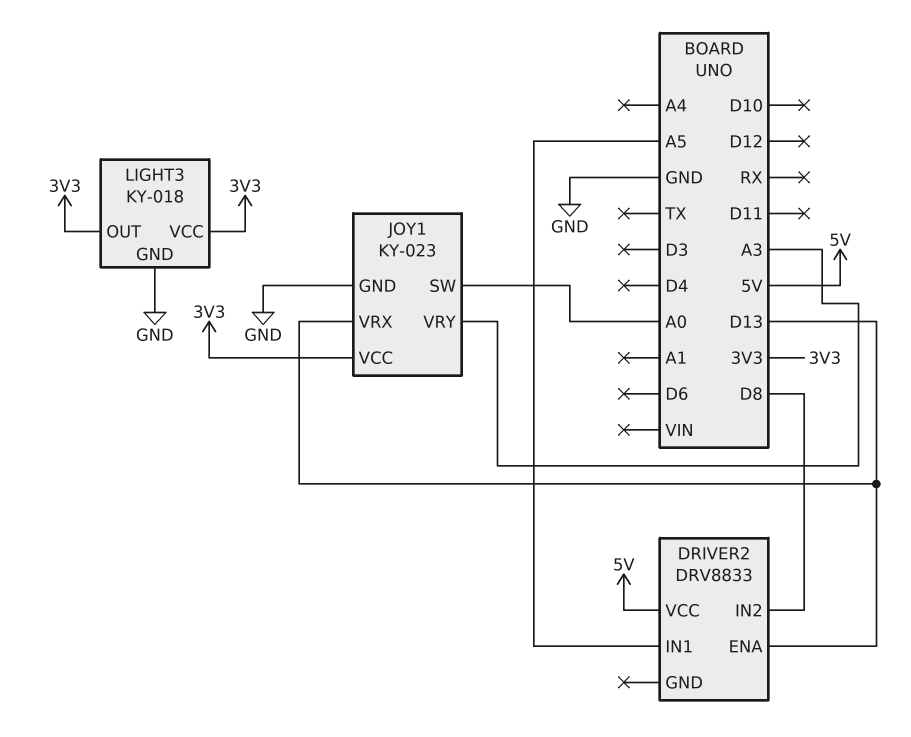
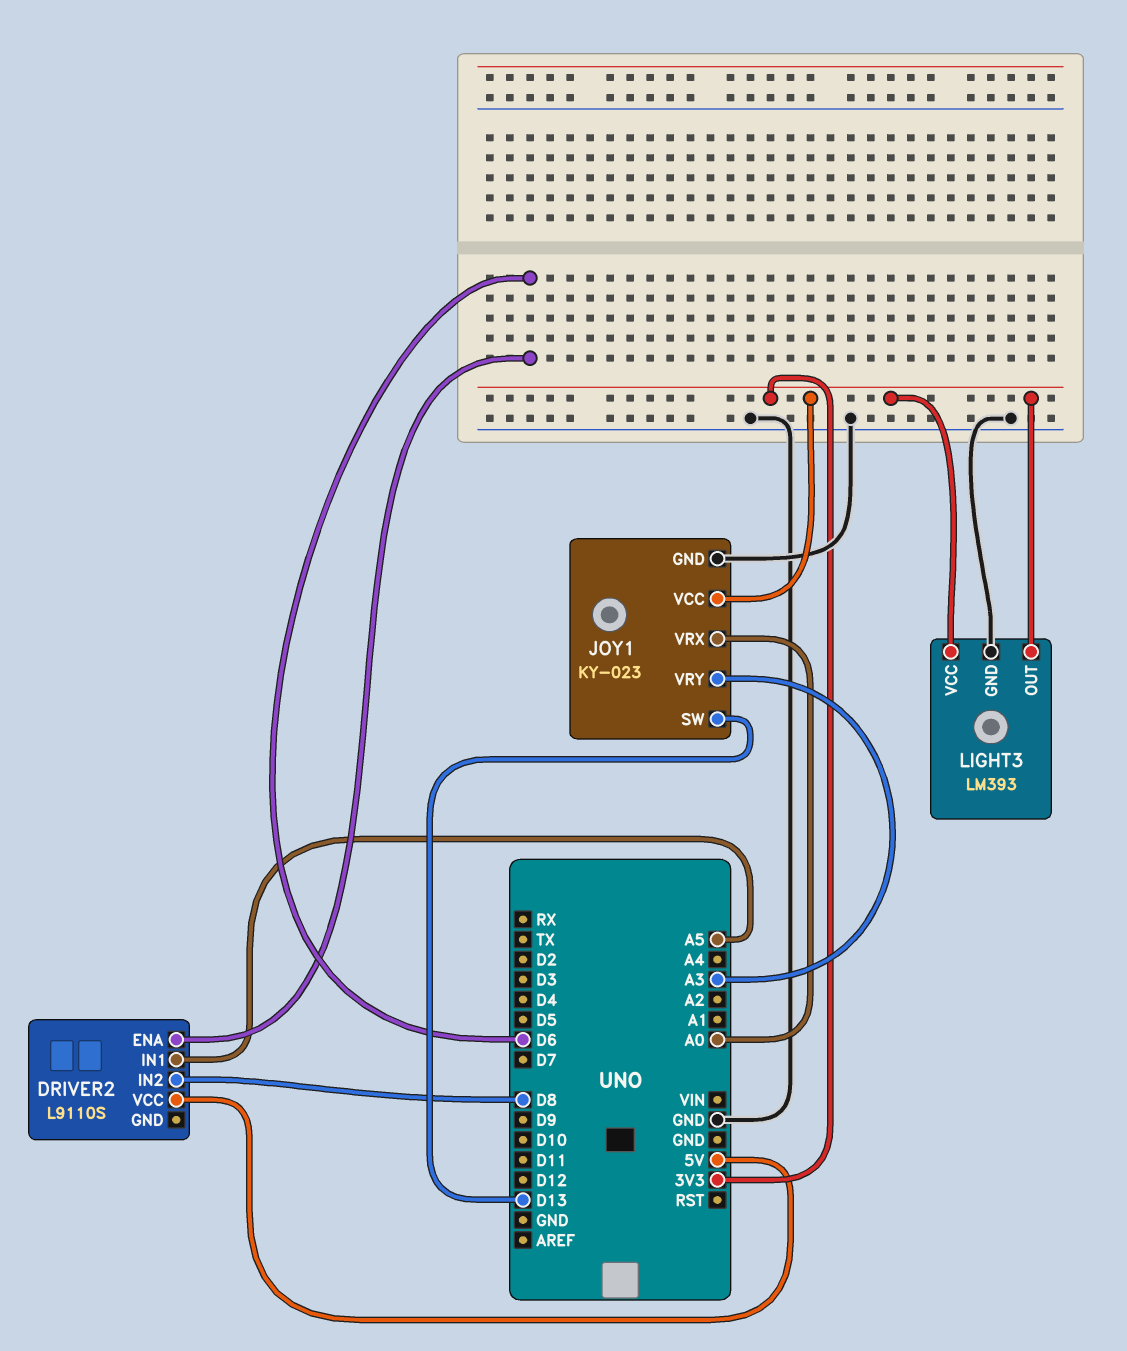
DRIVER2: DRV8833 -> L9110S
DRIVER2 pin ENA: D13 -> D6
JOY1 pin SW: A0 -> D13
JOY1 pin VRX: D13 -> A0
LIGHT3: KY-018 -> LM393

